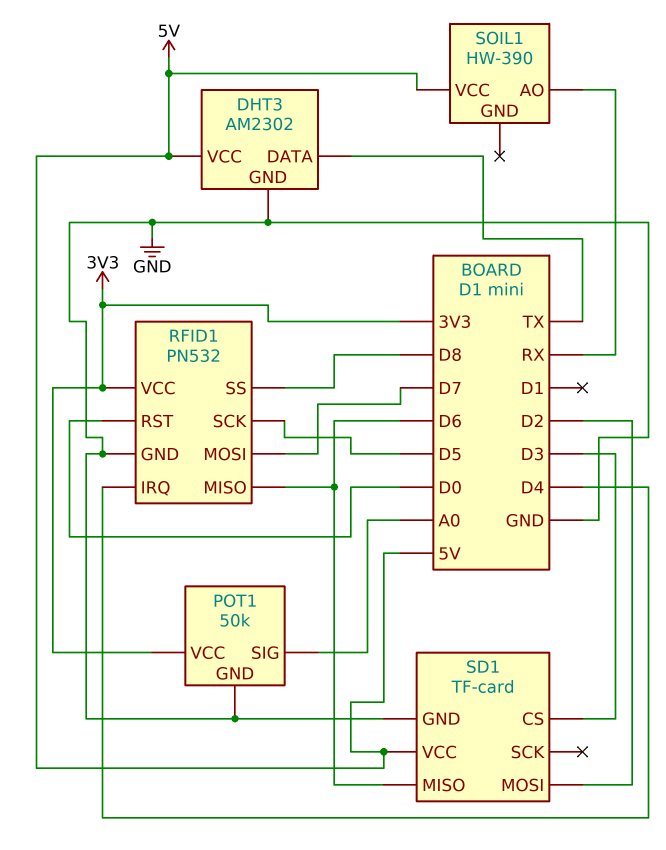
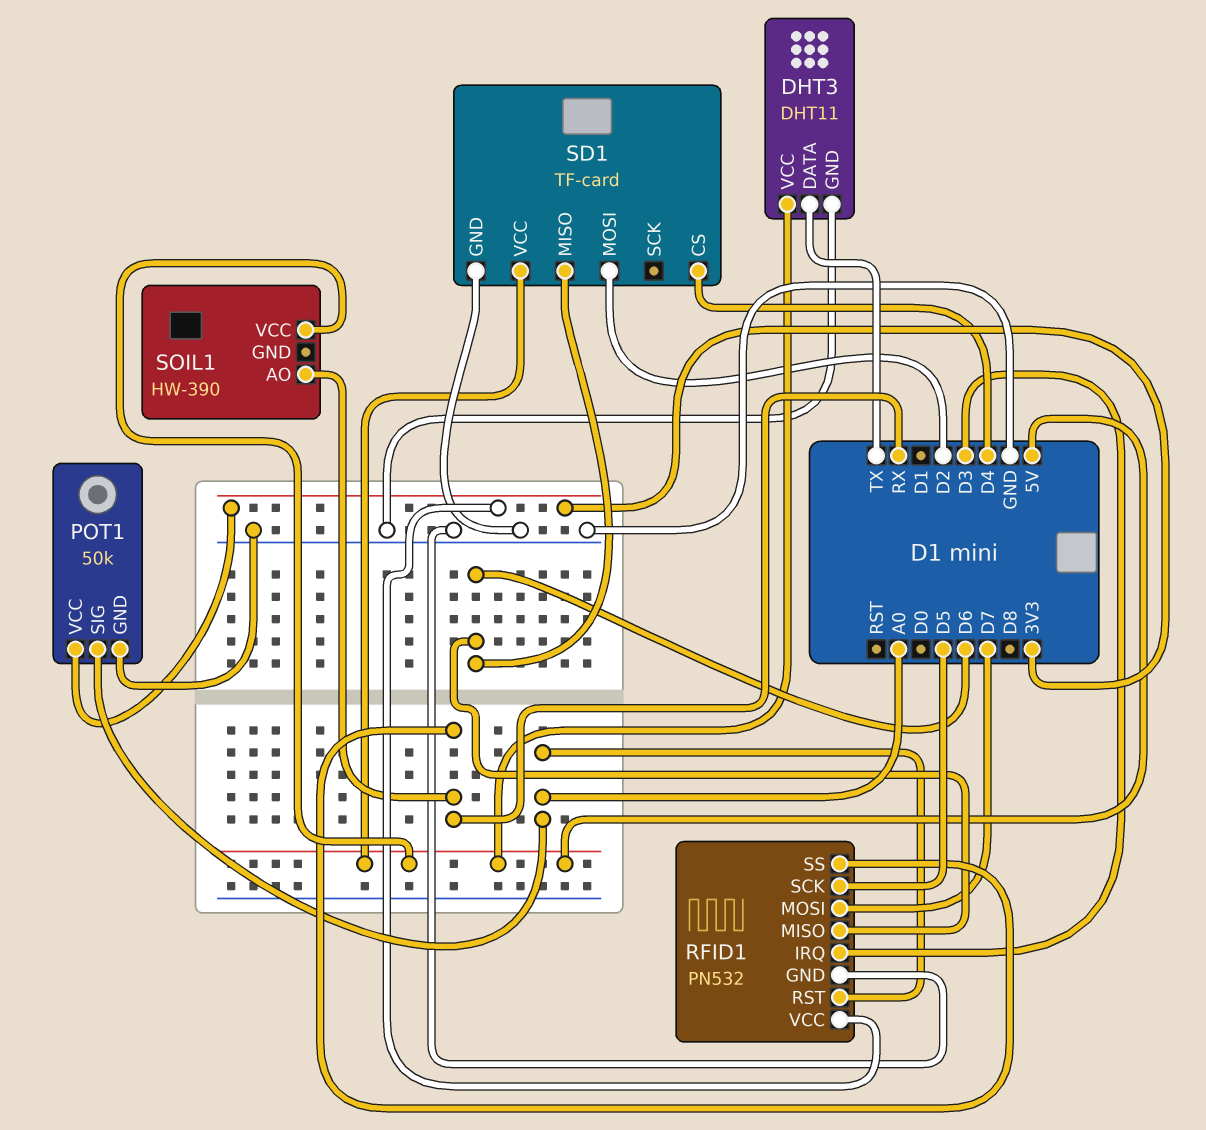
DHT3: AM2302 -> DHT11
RFID1 pin IRQ: D4 -> D3
RFID1 pin RST: D0 -> A0
RFID1 pin SS: D8 -> RX
SD1 pin CS: D3 -> D4

